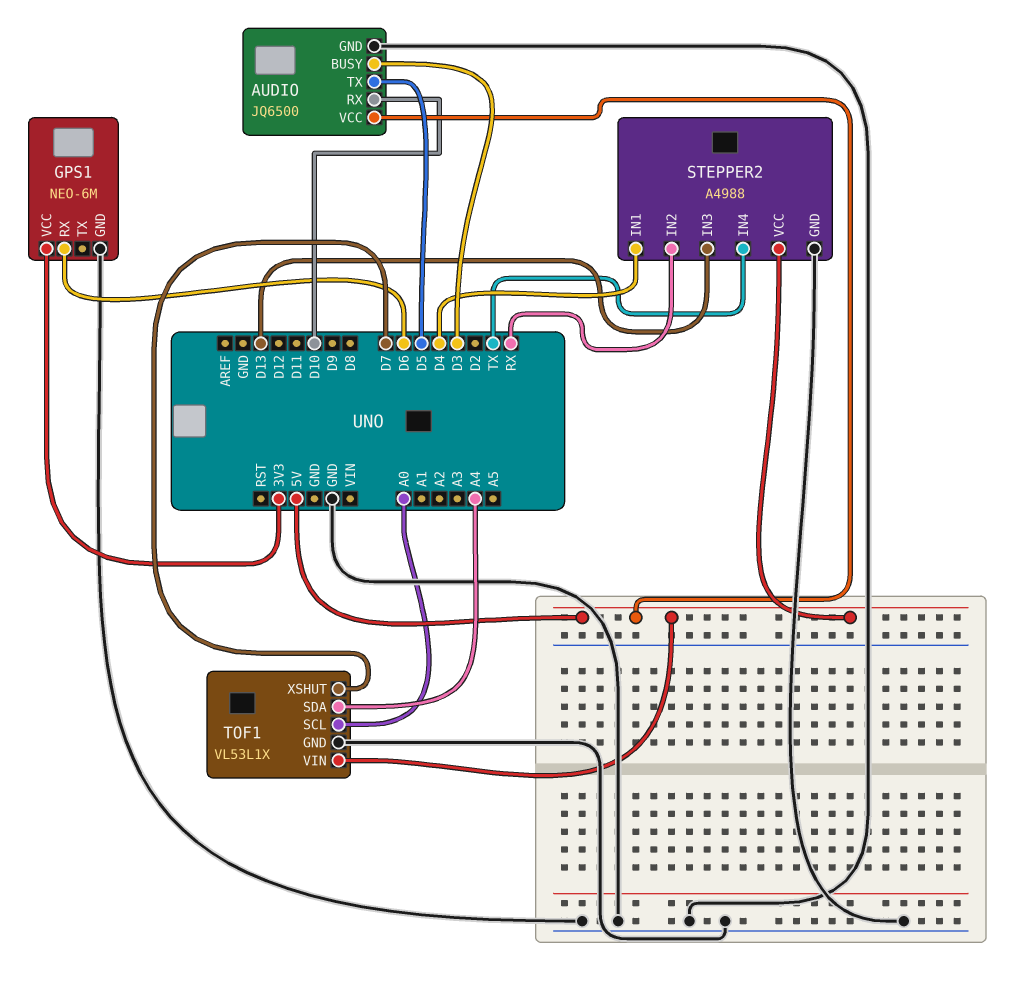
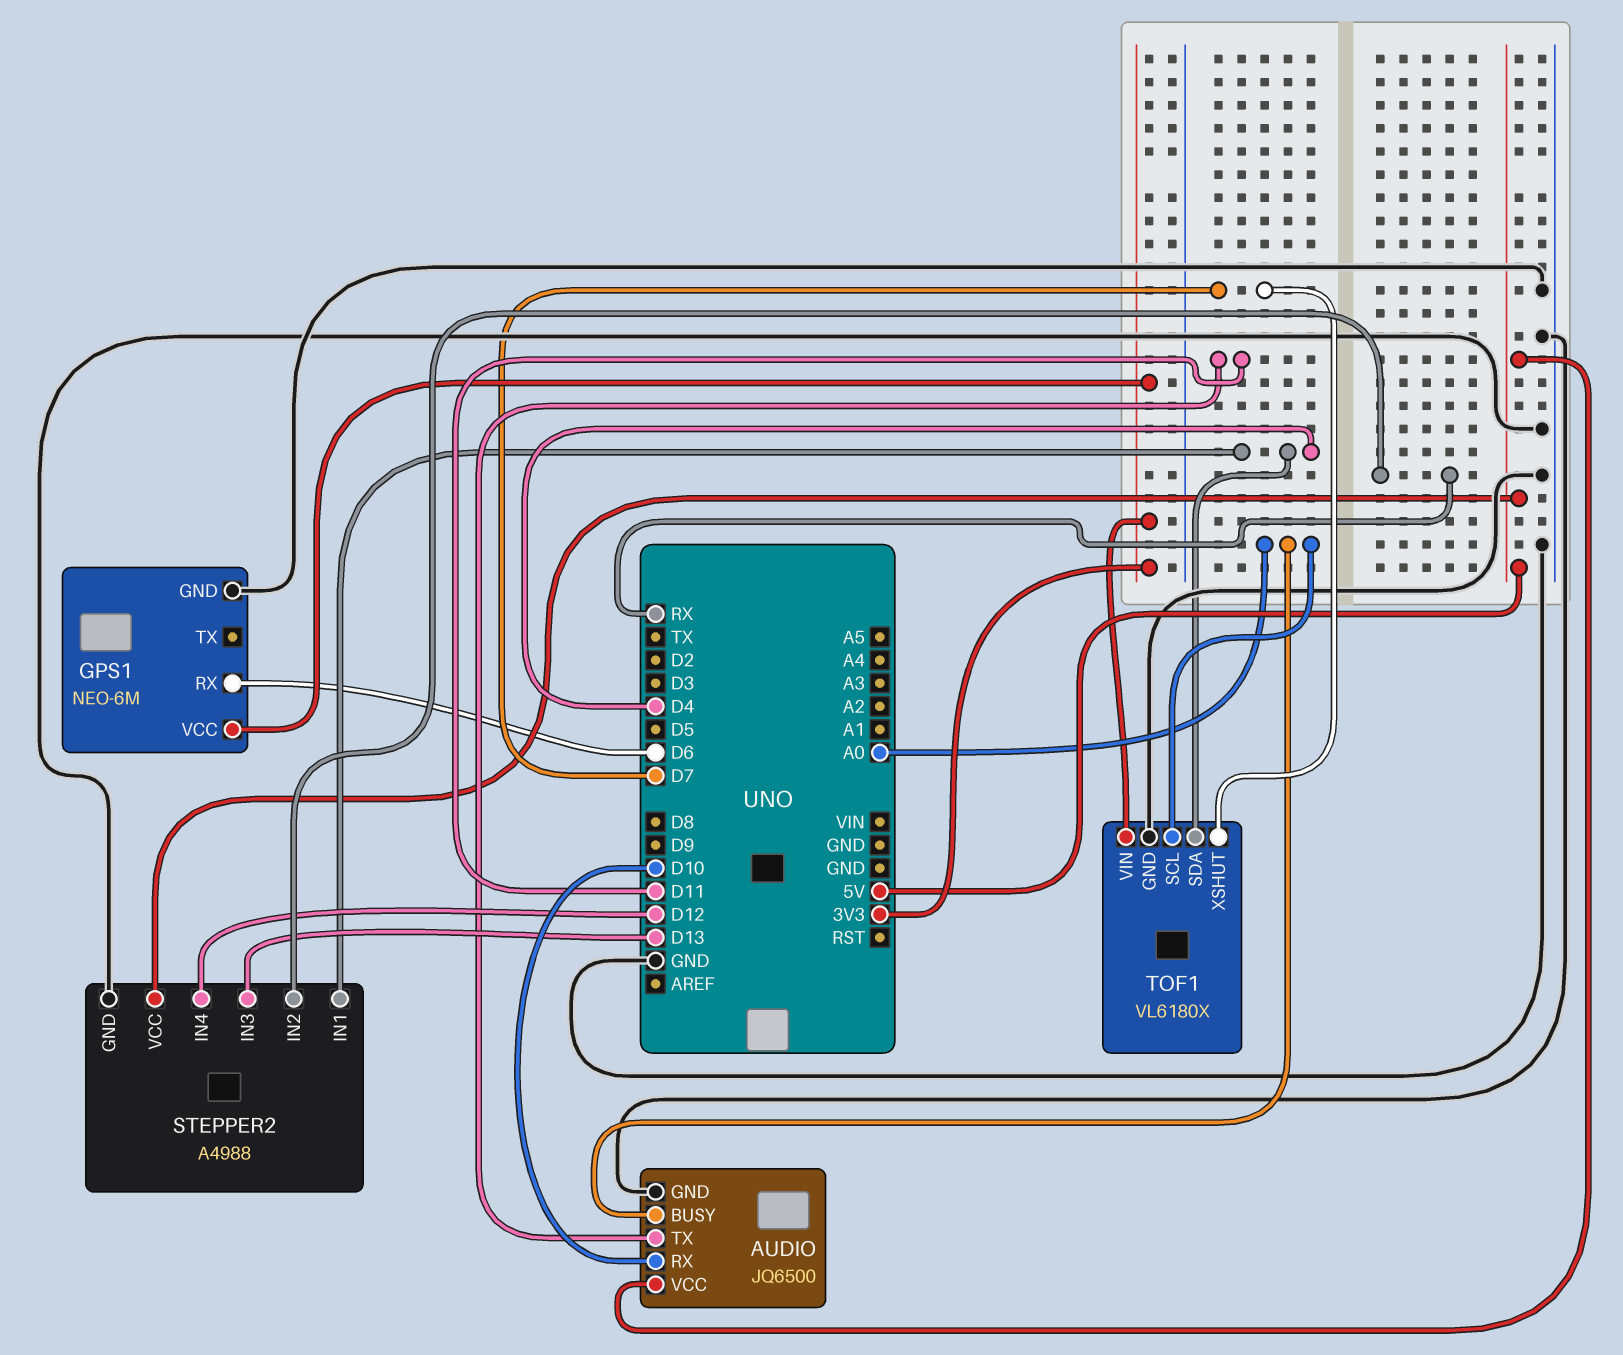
AUDIO pin BUSY: D3 -> A0
AUDIO pin TX: D5 -> D11
STEPPER2 pin IN4: TX -> D12
TOF1: VL53L1X -> VL6180X
TOF1 pin SDA: A4 -> D4
TOF1 pin VIN: 5V -> 3V3

